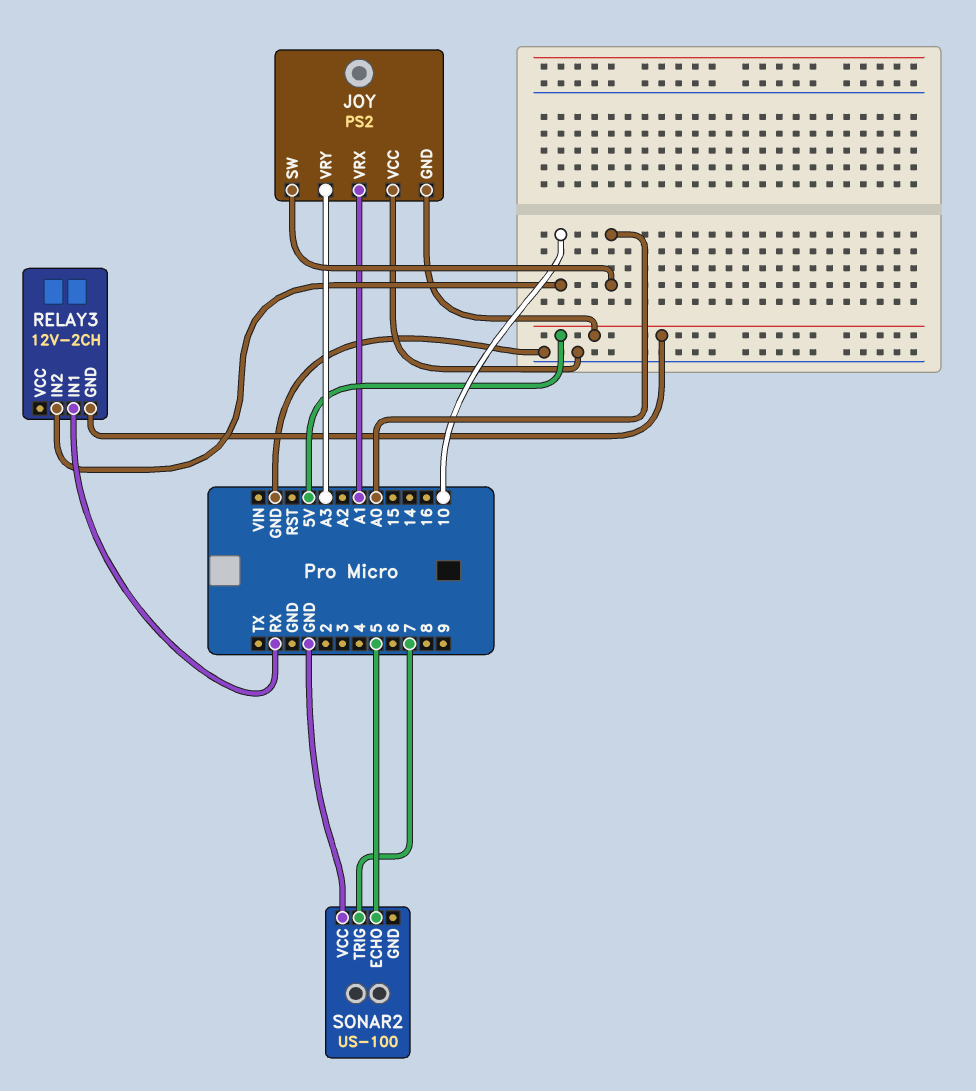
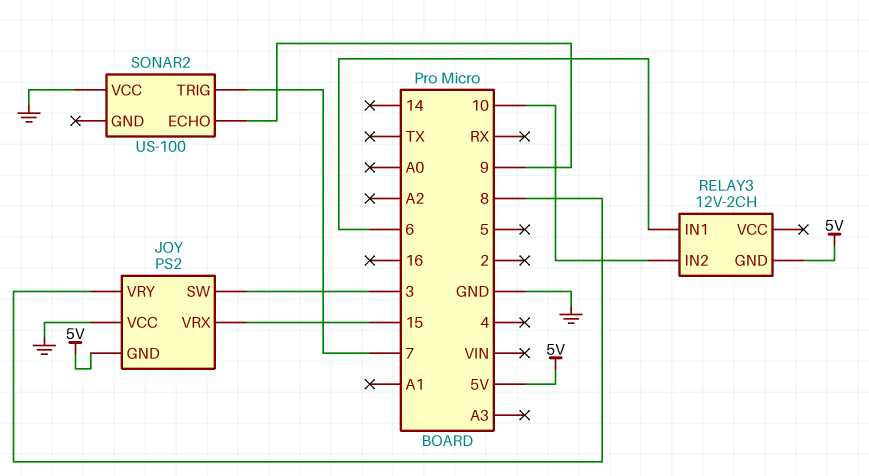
JOY pin SW: A0 -> 3
JOY pin VRX: A1 -> 15
JOY pin VRY: A3 -> 8
RELAY3 pin IN1: RX -> 6
SONAR2 pin ECHO: 5 -> 9

